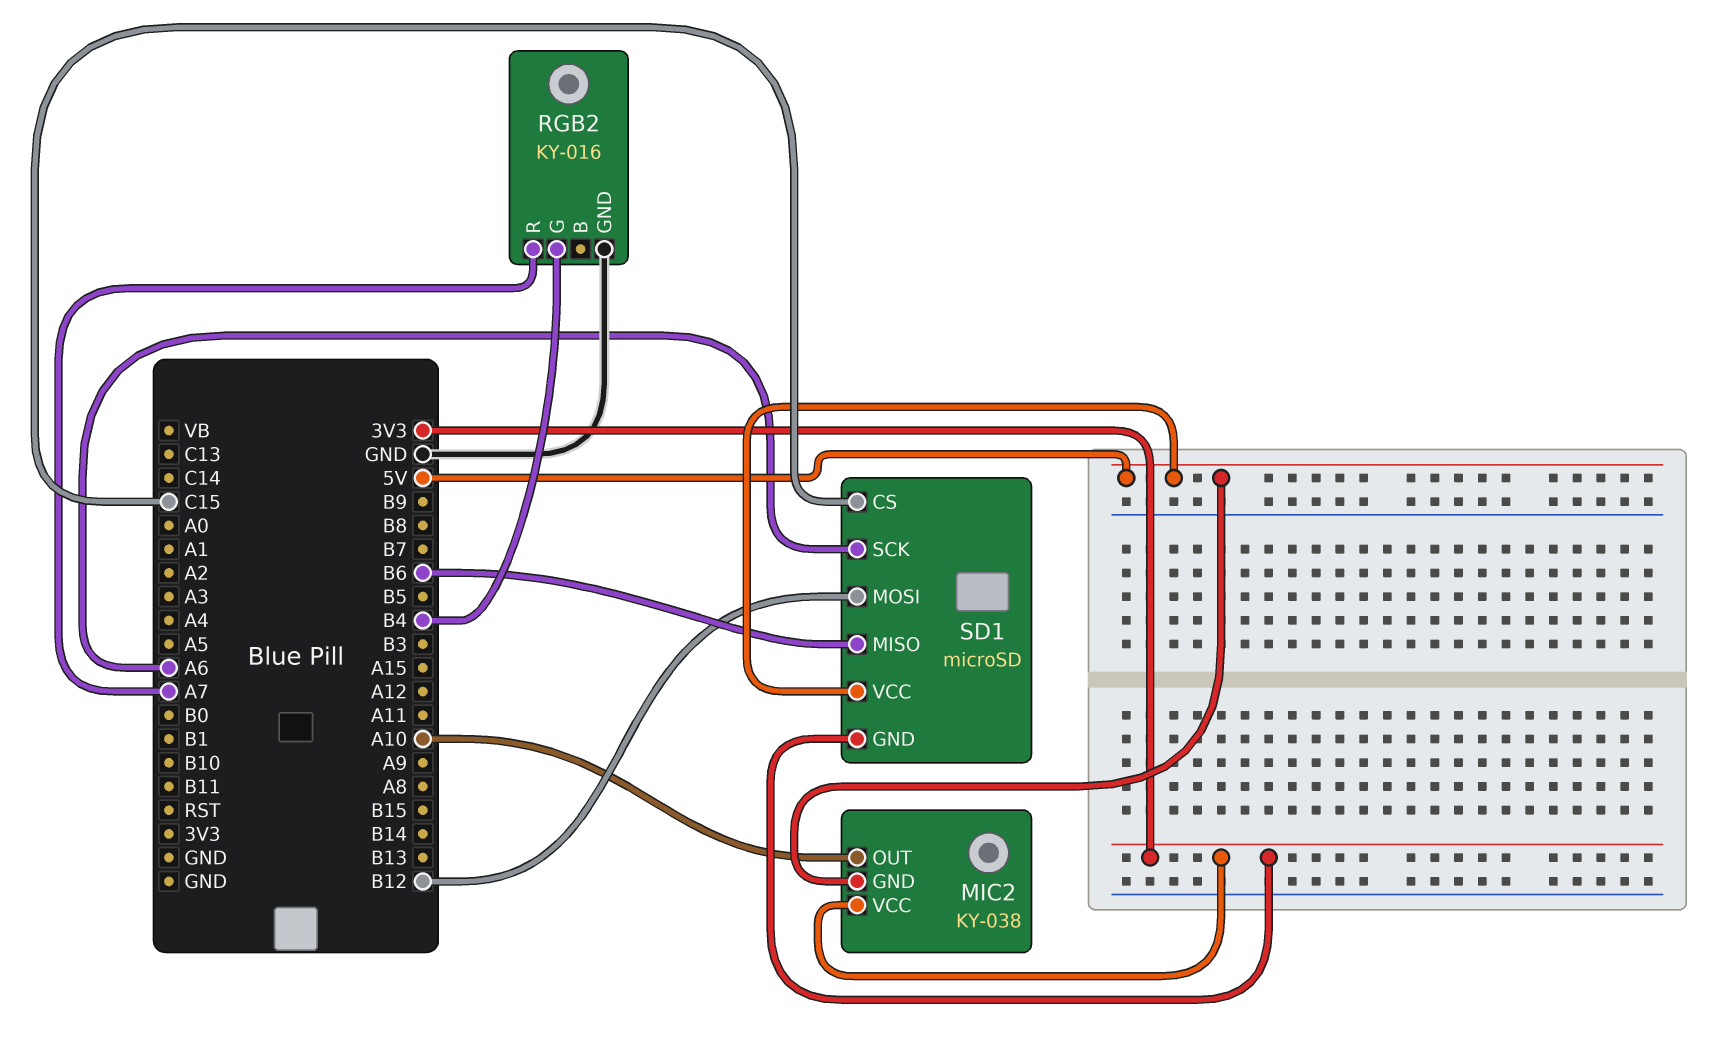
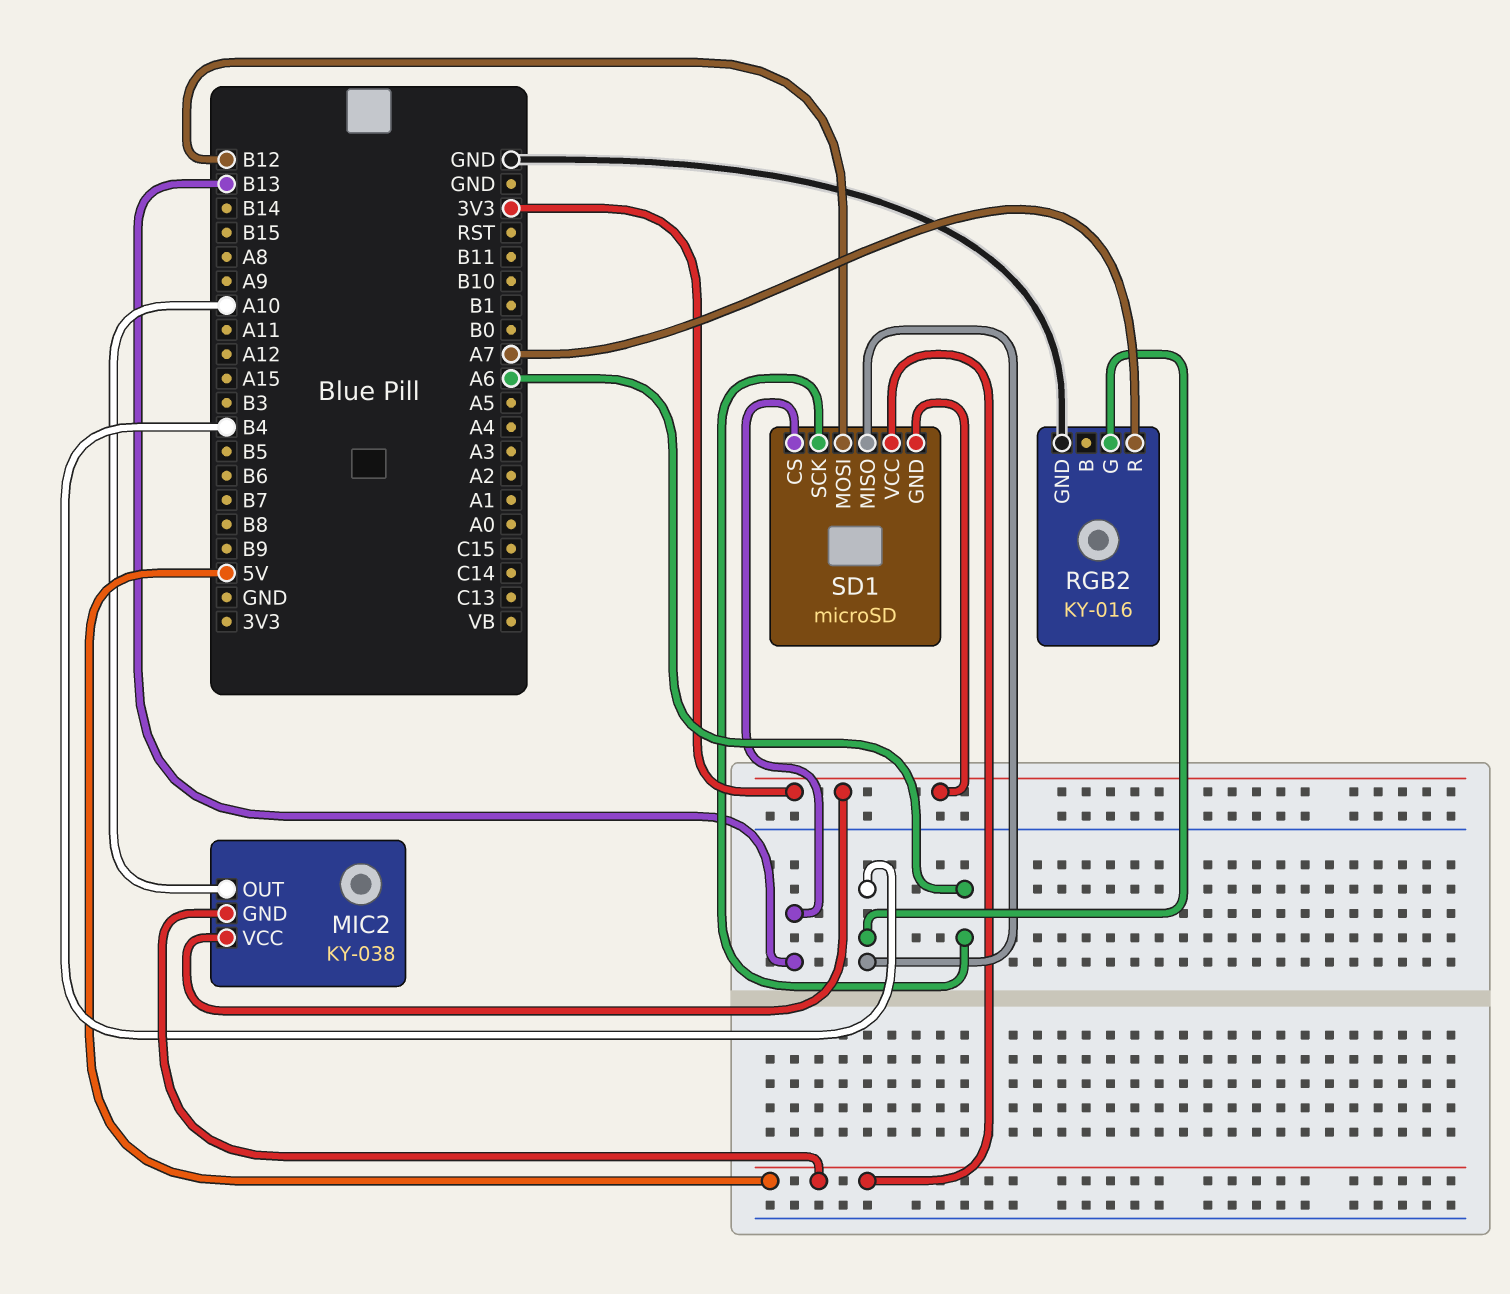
SD1 pin CS: C15 -> B13
SD1 pin MISO: B6 -> B4

